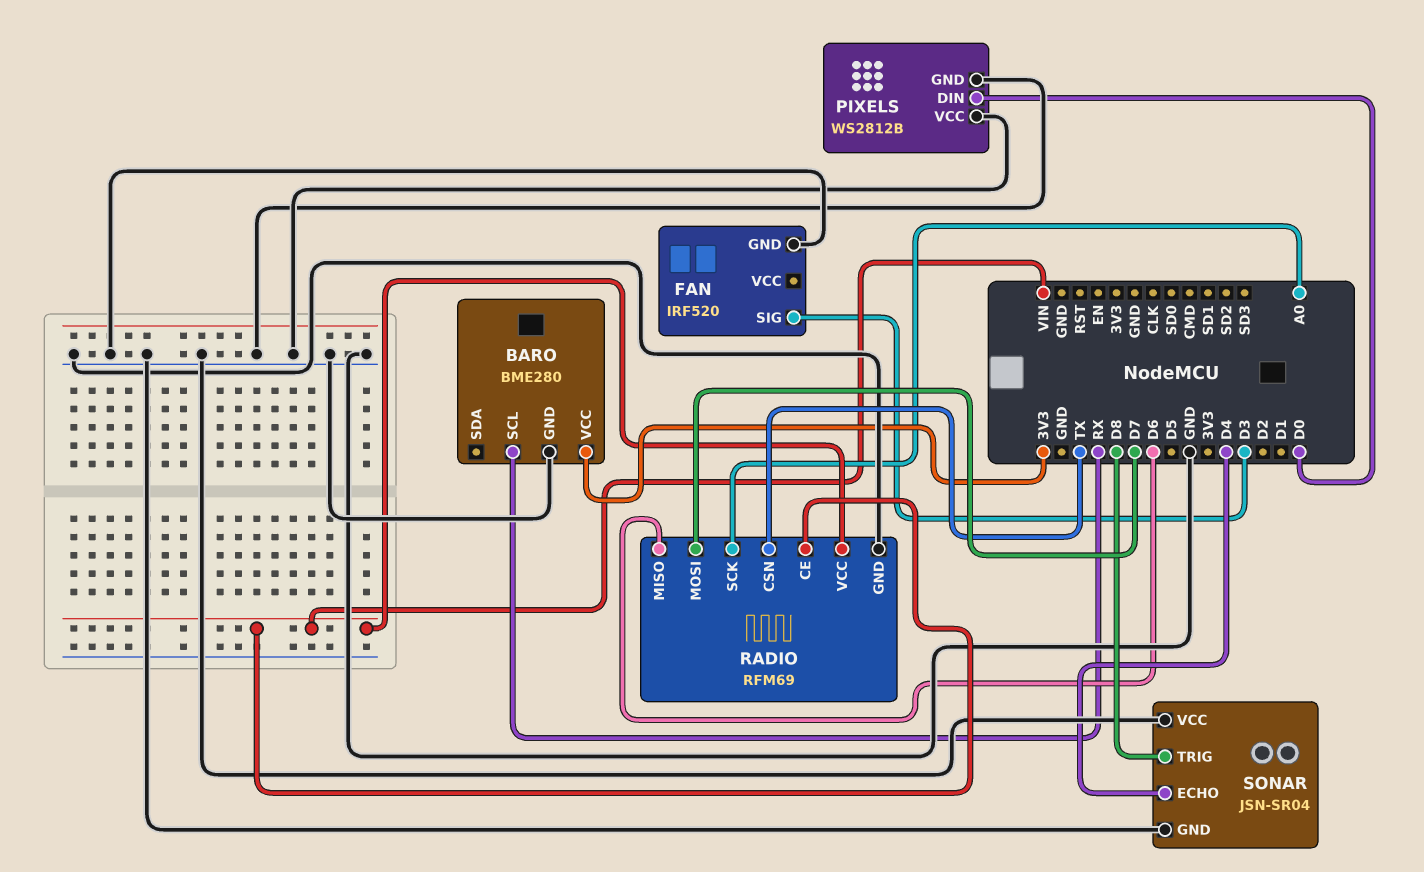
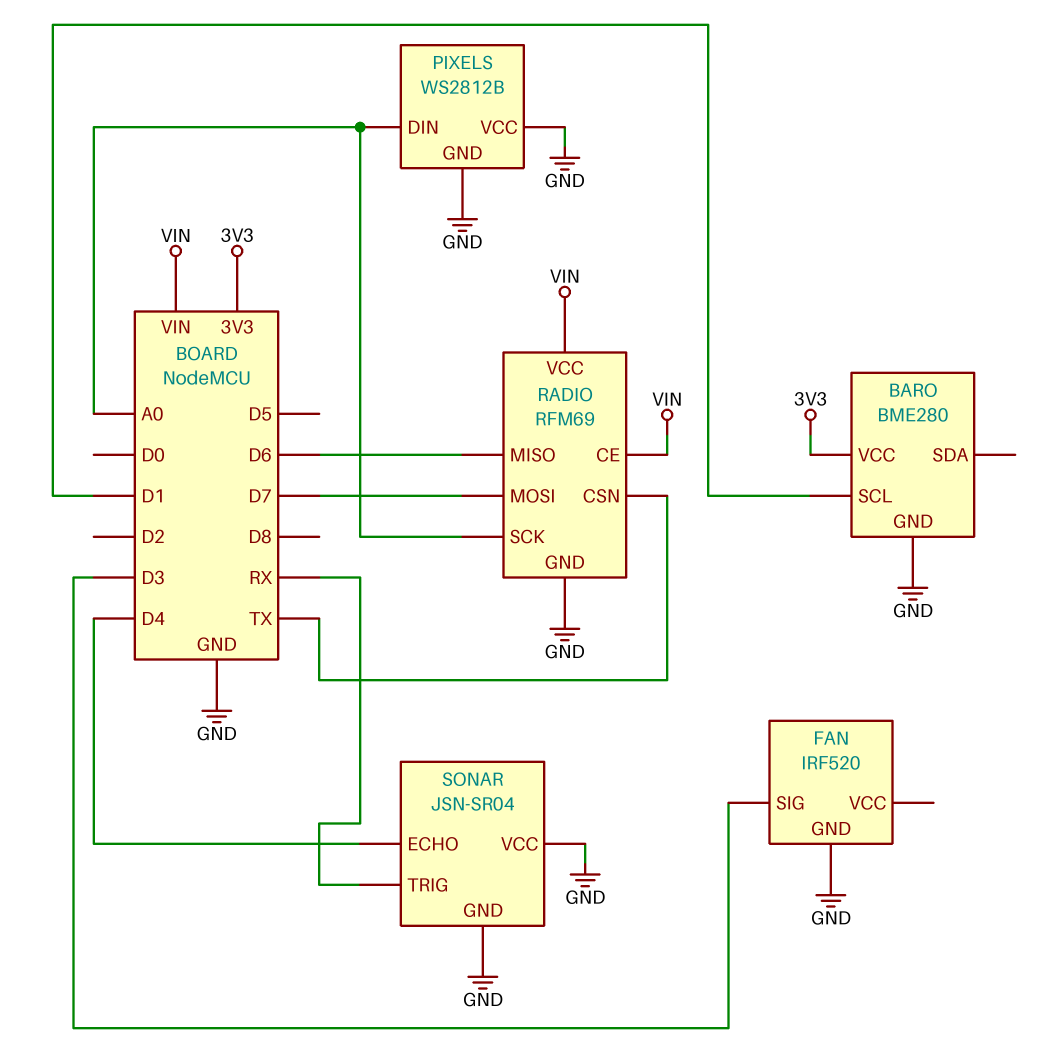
BARO pin SCL: RX -> D1
PIXELS pin DIN: D0 -> A0
SONAR pin TRIG: D8 -> RX

